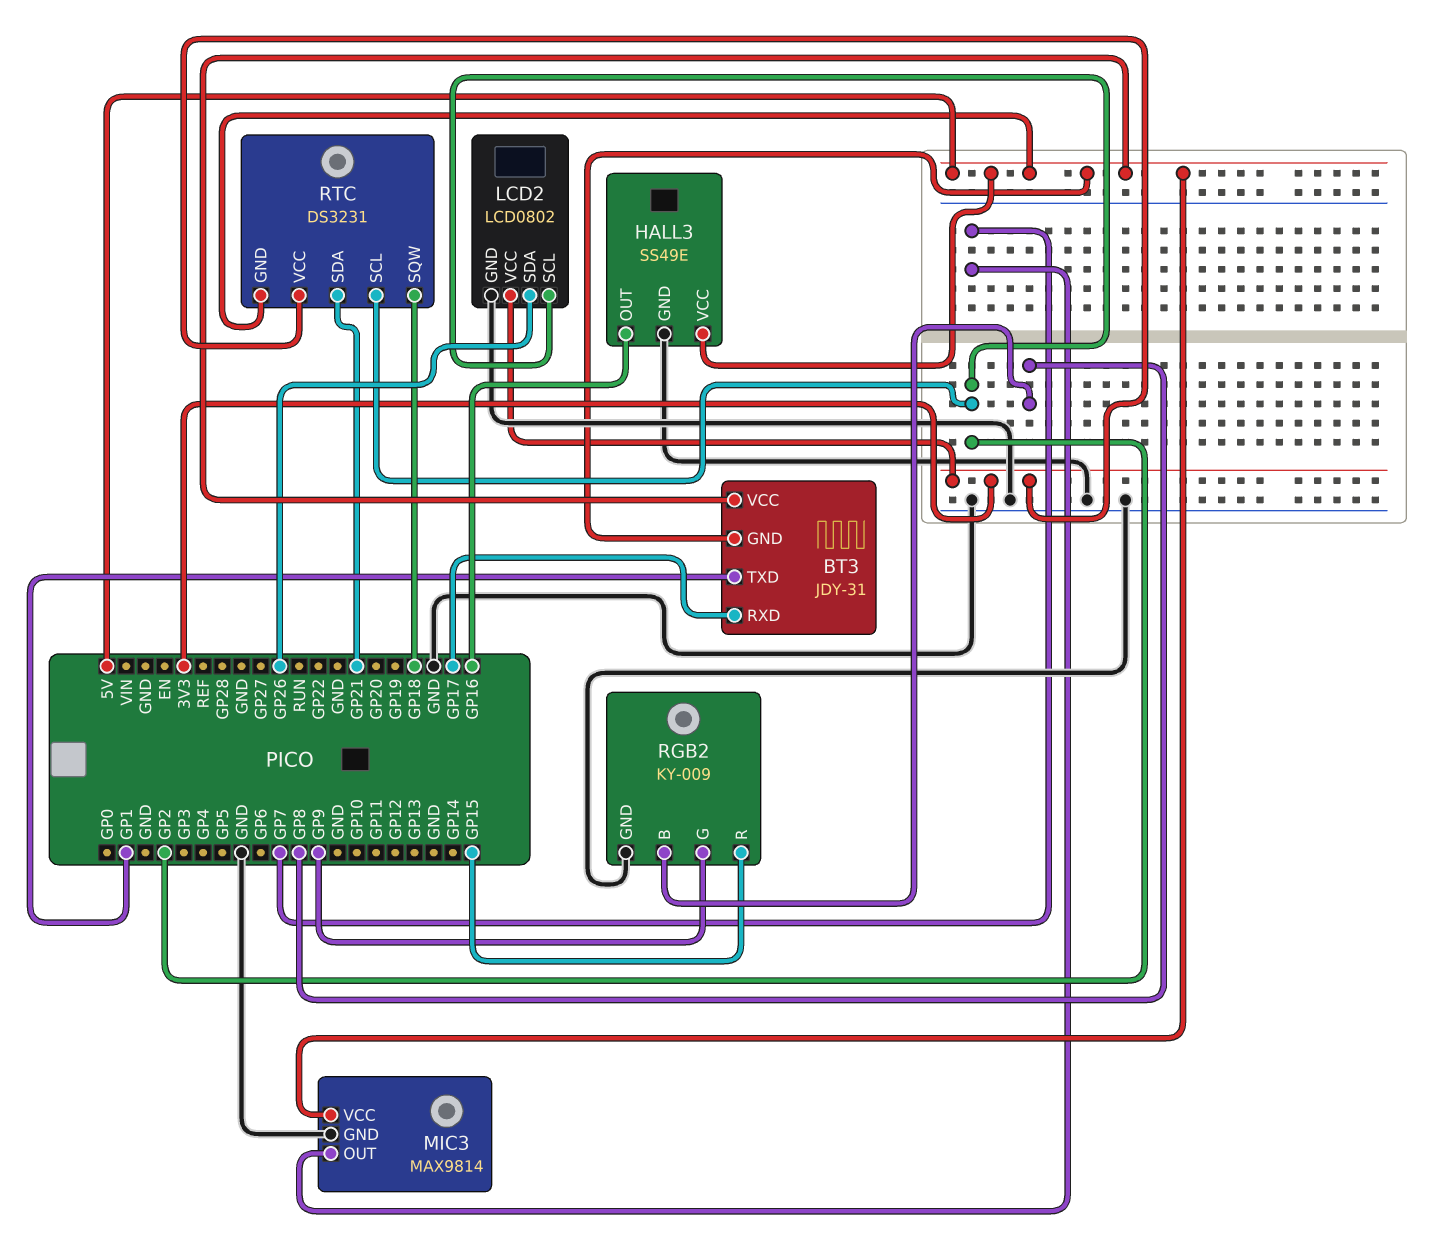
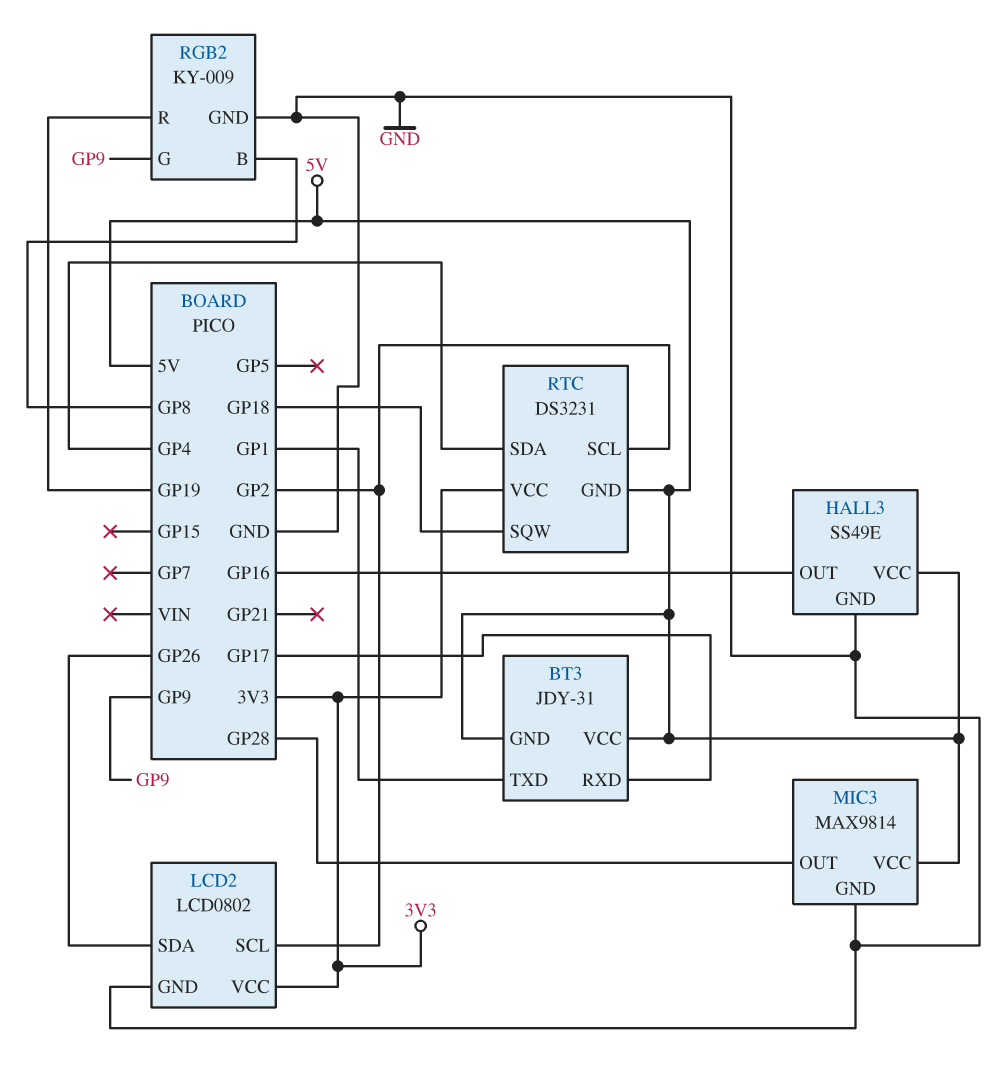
MIC3 pin OUT: GP7 -> GP28
RGB2 pin R: GP15 -> GP19
RTC pin SDA: GP21 -> GP4

